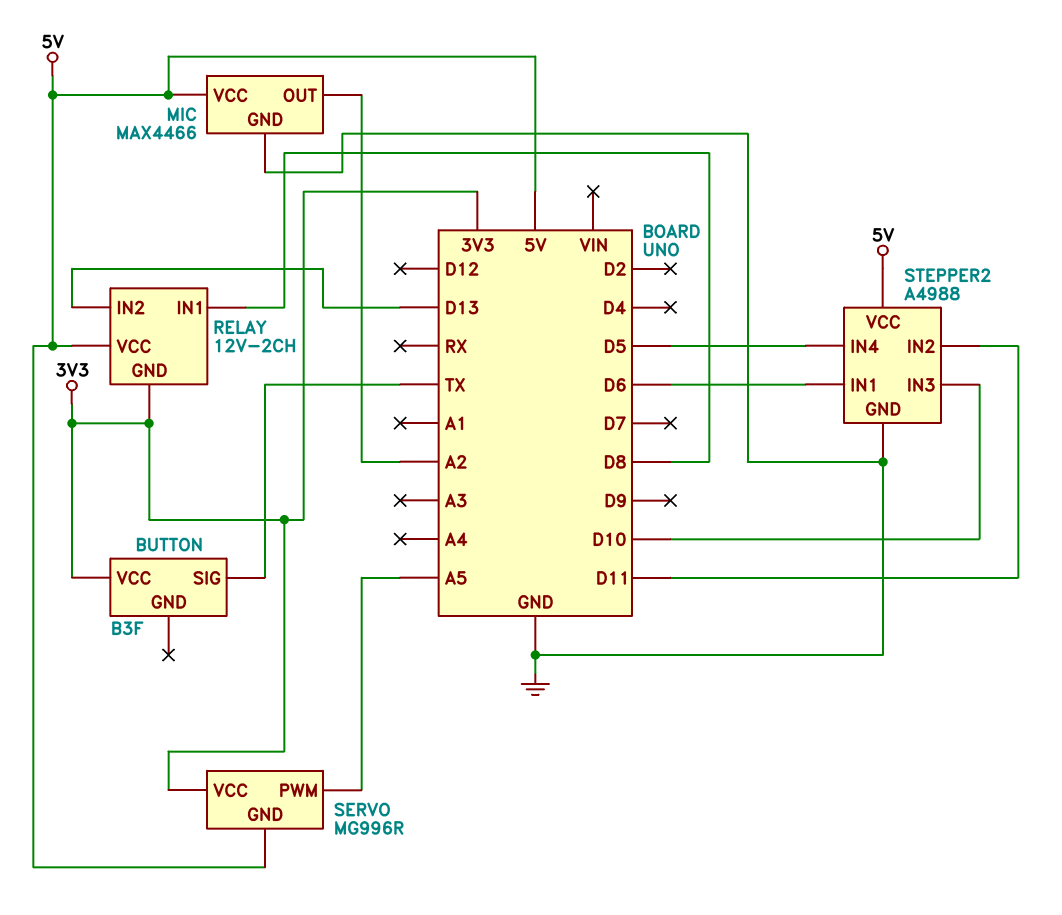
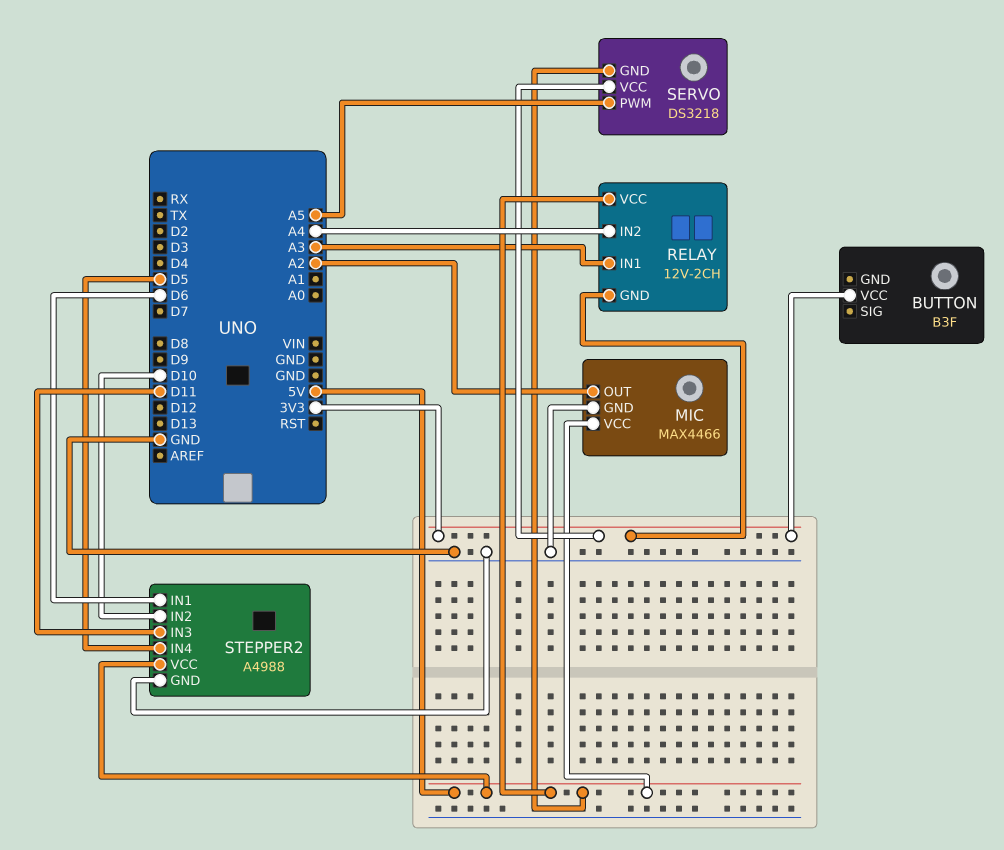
BUTTON pin SIG: TX -> none
RELAY pin IN1: D8 -> A3
RELAY pin IN2: D13 -> A4
SERVO: MG996R -> DS3218
STEPPER2 pin IN2: D11 -> D10
STEPPER2 pin IN3: D10 -> D11

